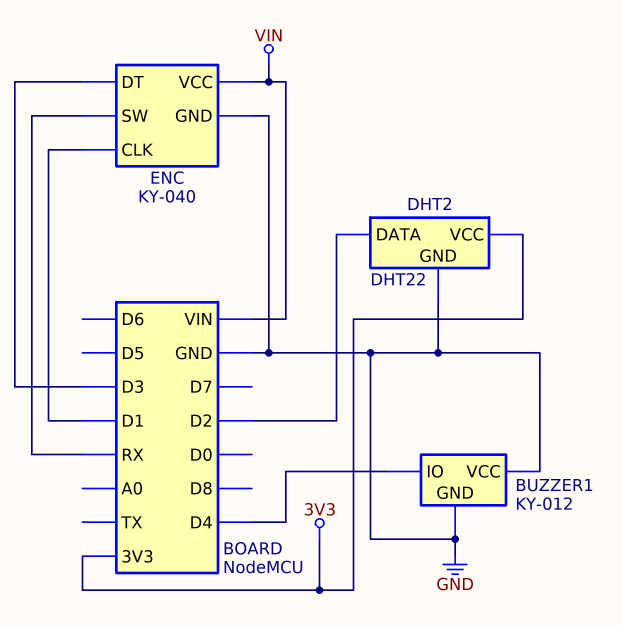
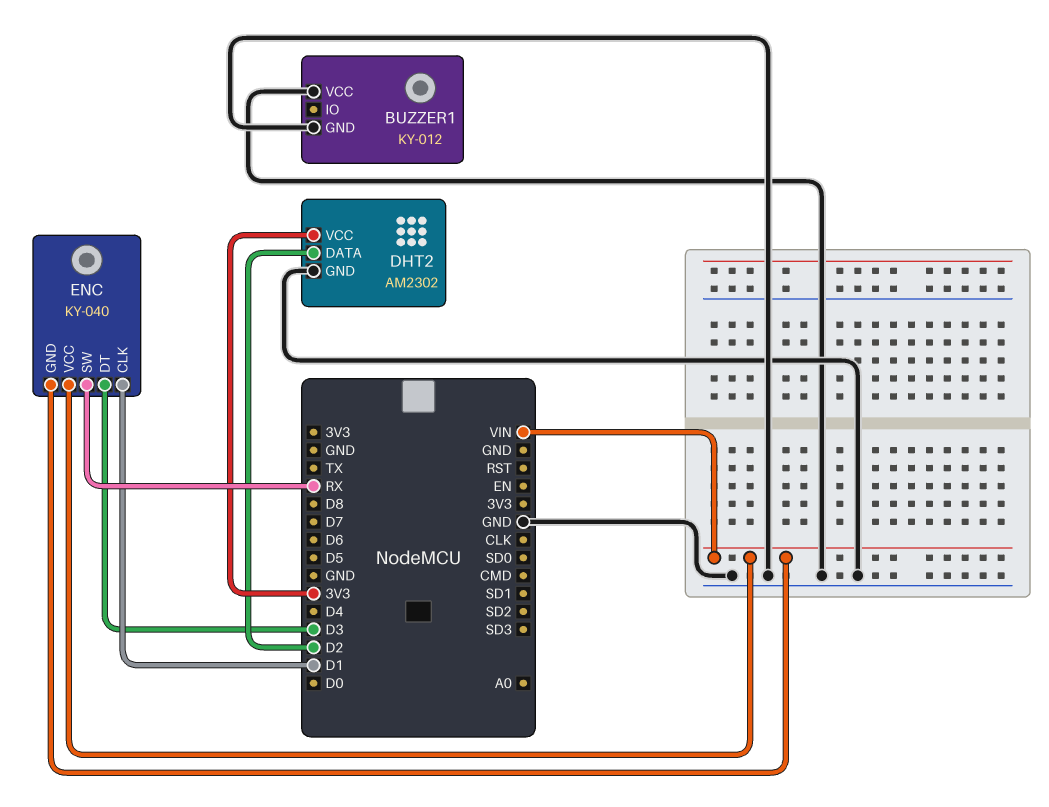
BUZZER1 pin IO: D4 -> none
DHT2: DHT22 -> AM2302
ENC pin GND: GND -> VIN

